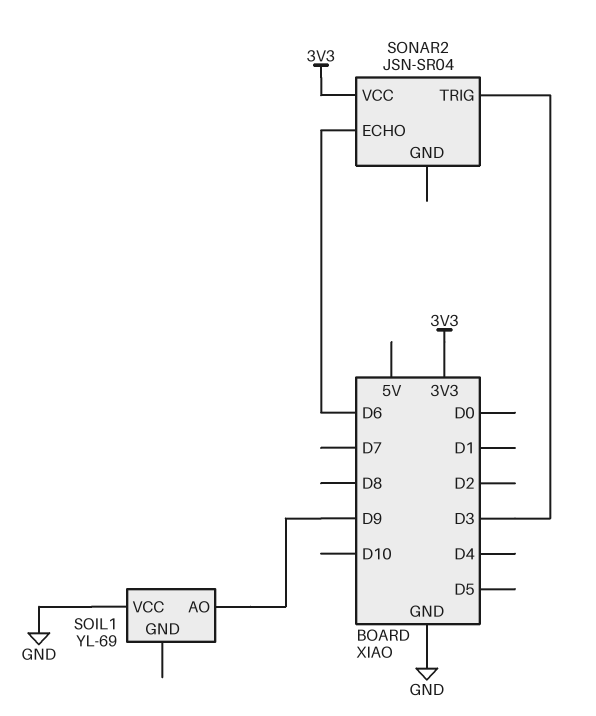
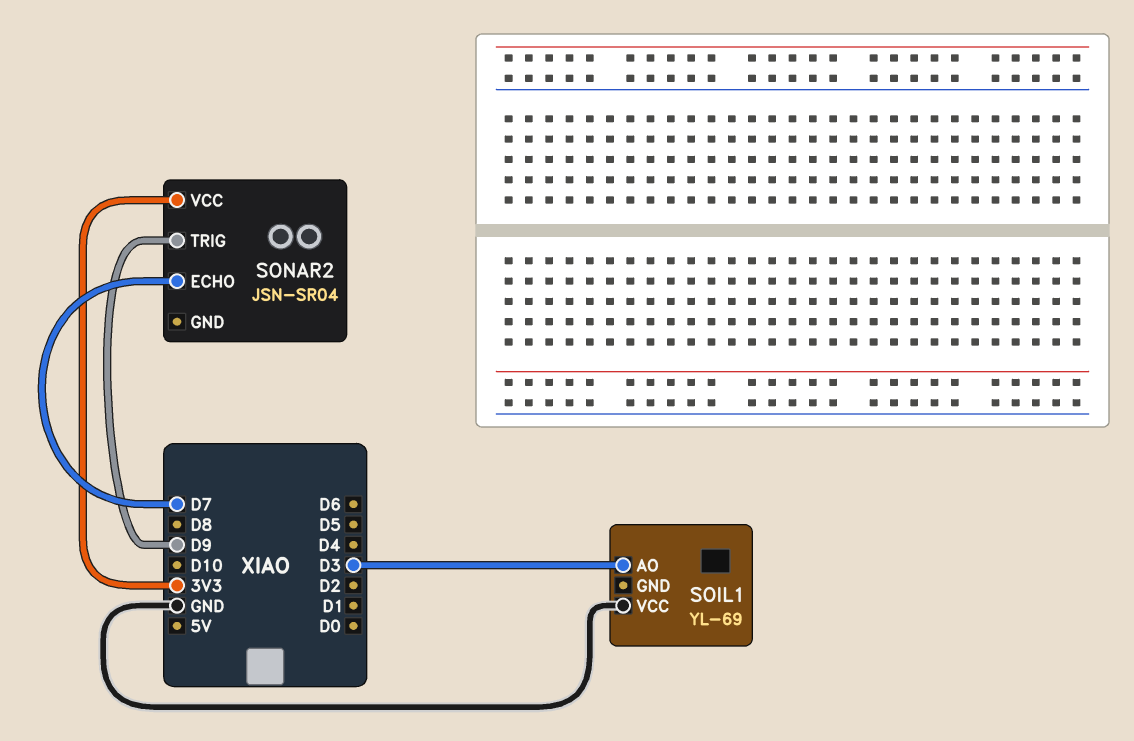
SOIL1 pin AO: D9 -> D3
SONAR2 pin ECHO: D6 -> D7
SONAR2 pin TRIG: D3 -> D9

